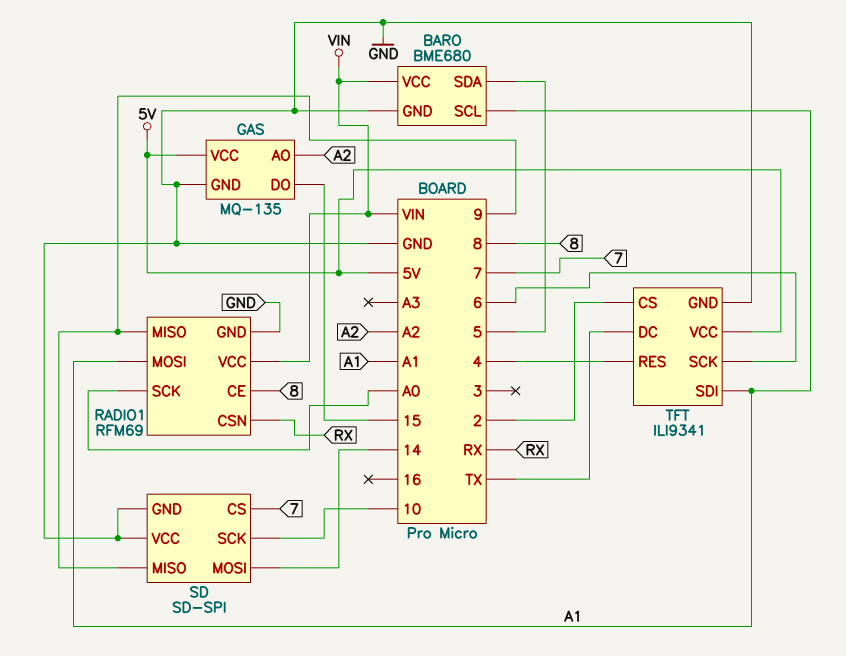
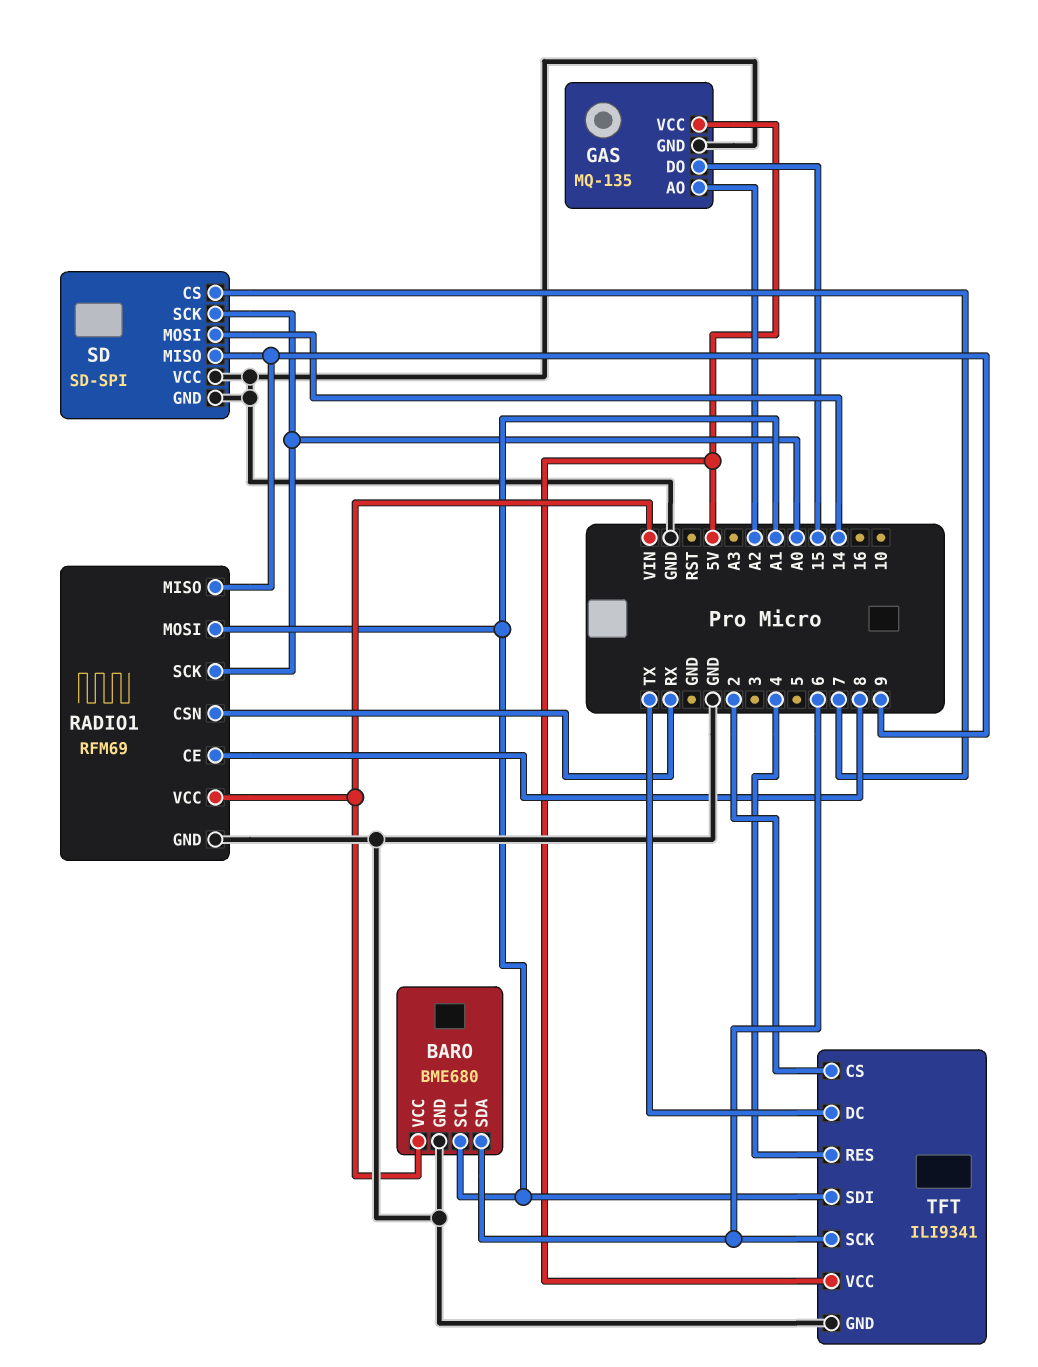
BARO pin SDA: 5 -> 6
SD pin SCK: 10 -> A0

